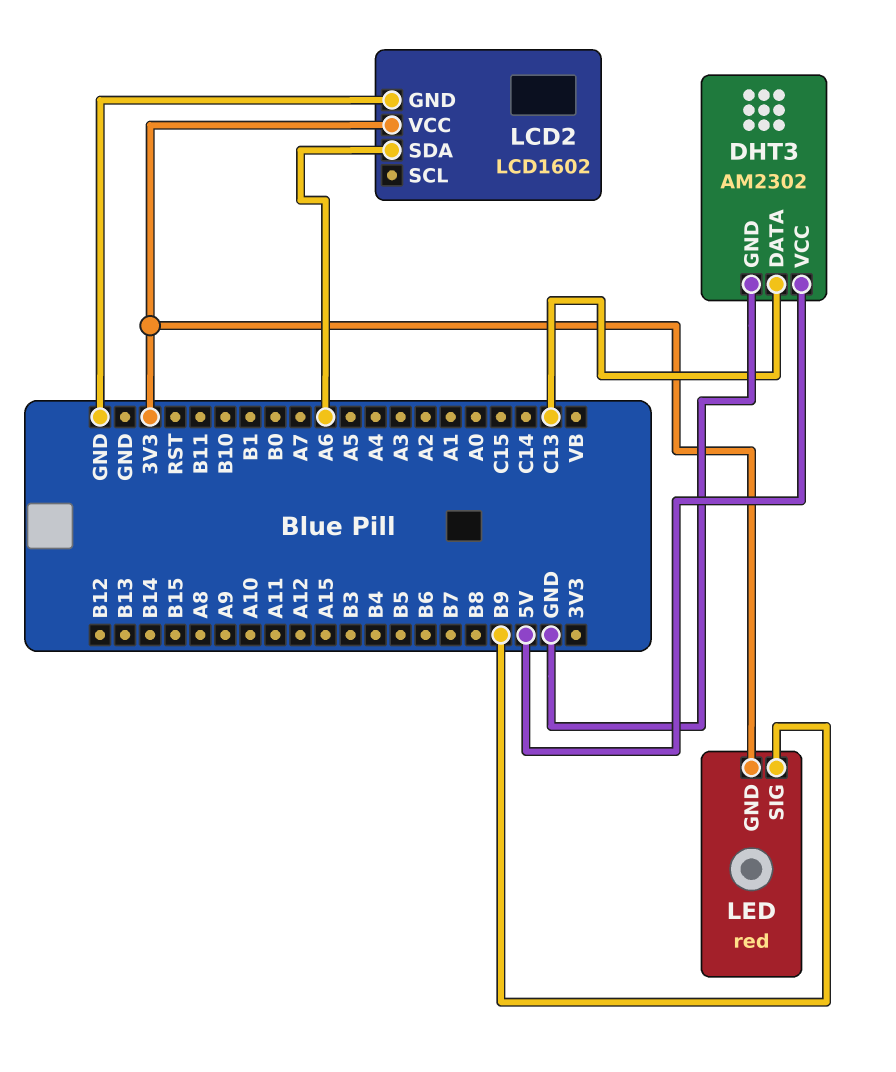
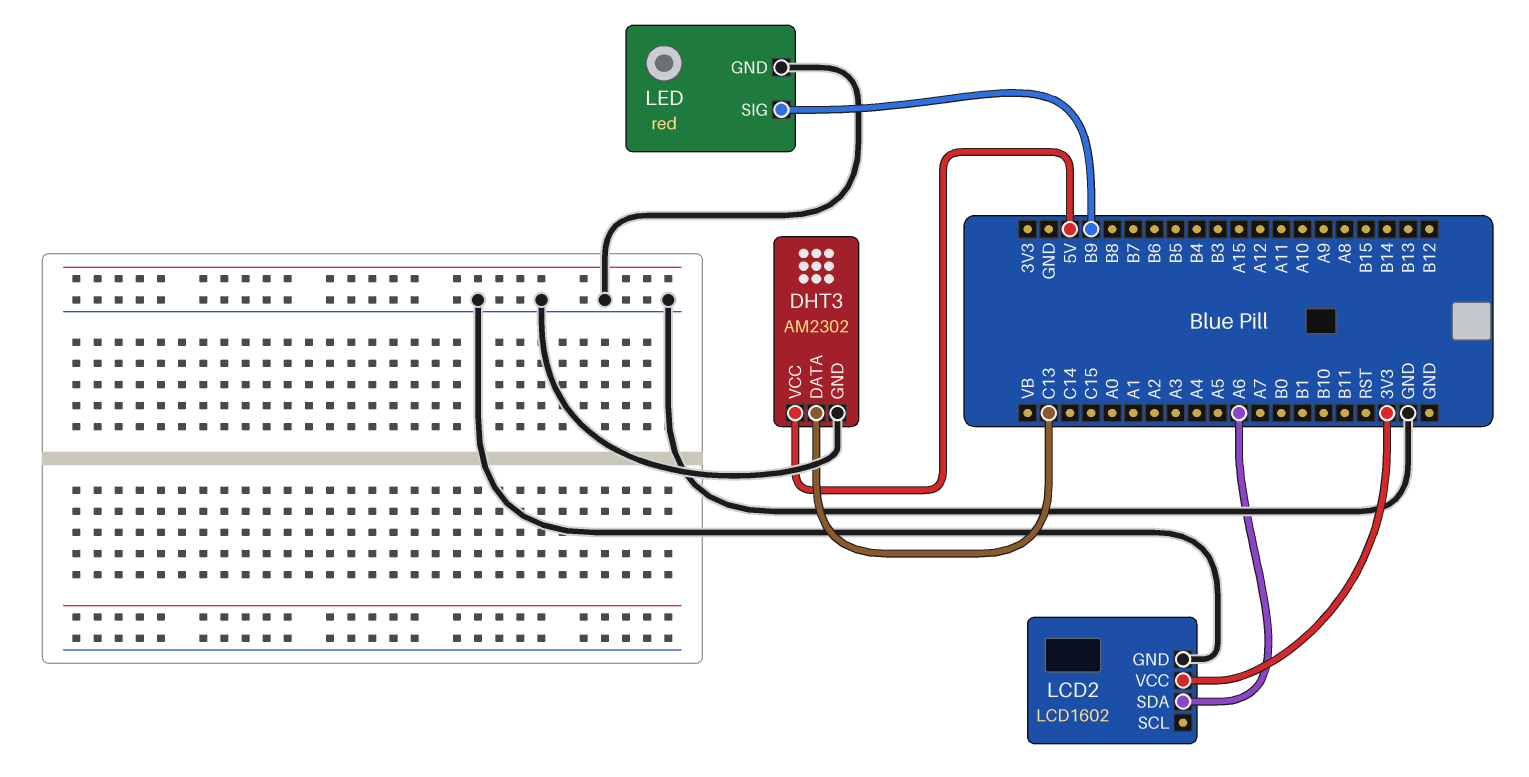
LED pin GND: 3V3 -> GND

